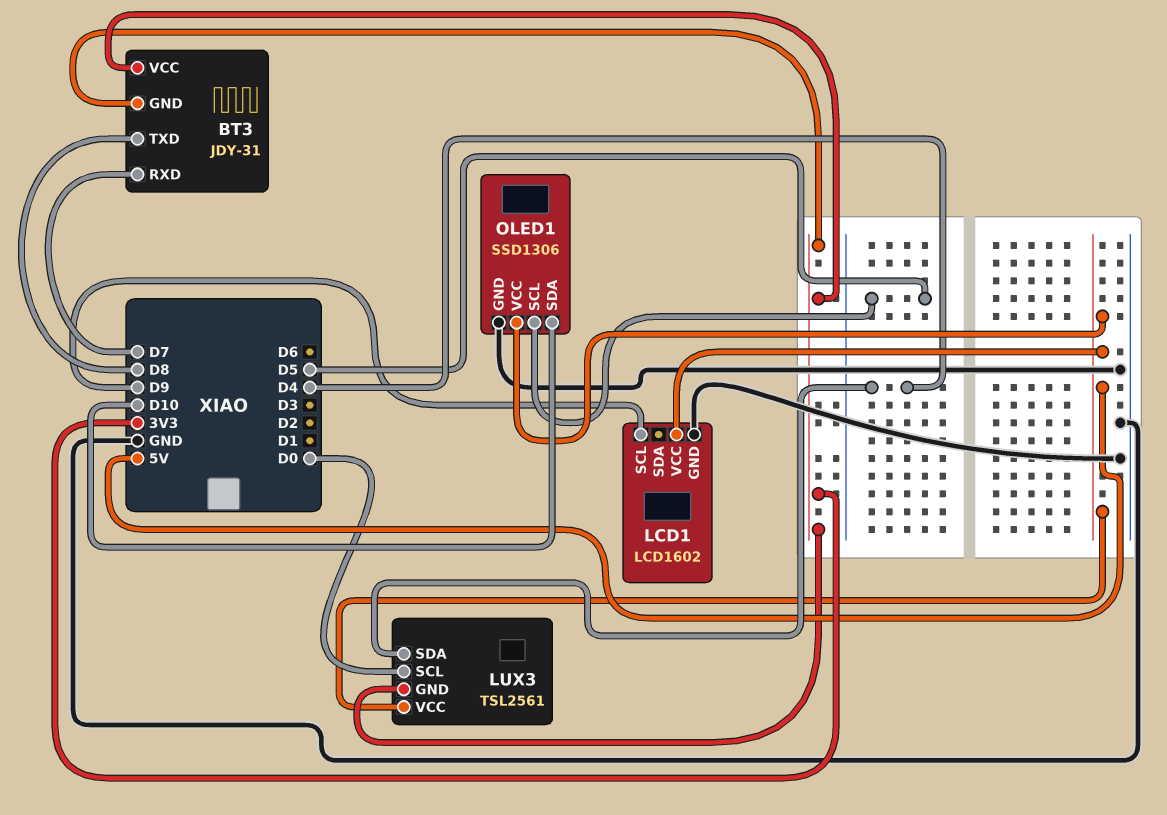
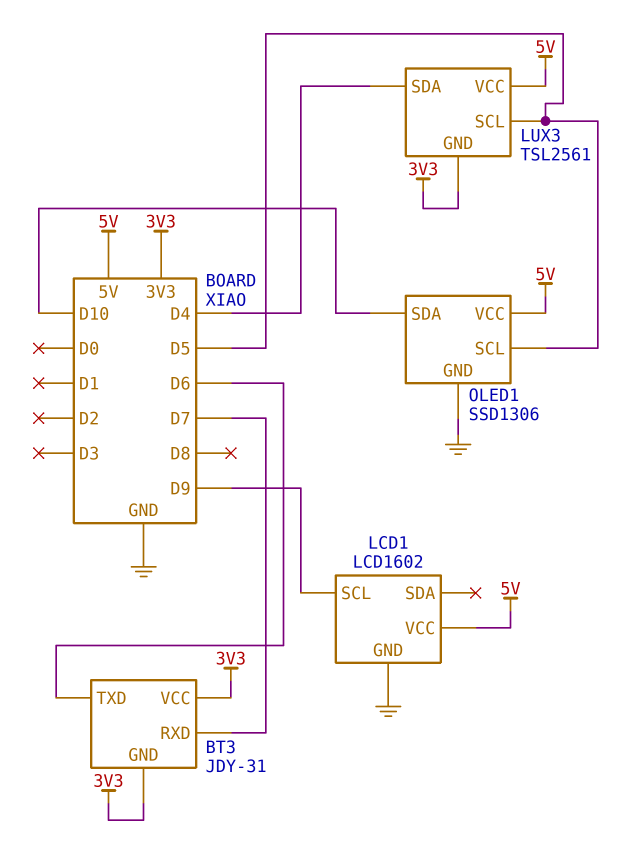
BT3 pin TXD: D8 -> D6
LUX3 pin SCL: D0 -> D5

